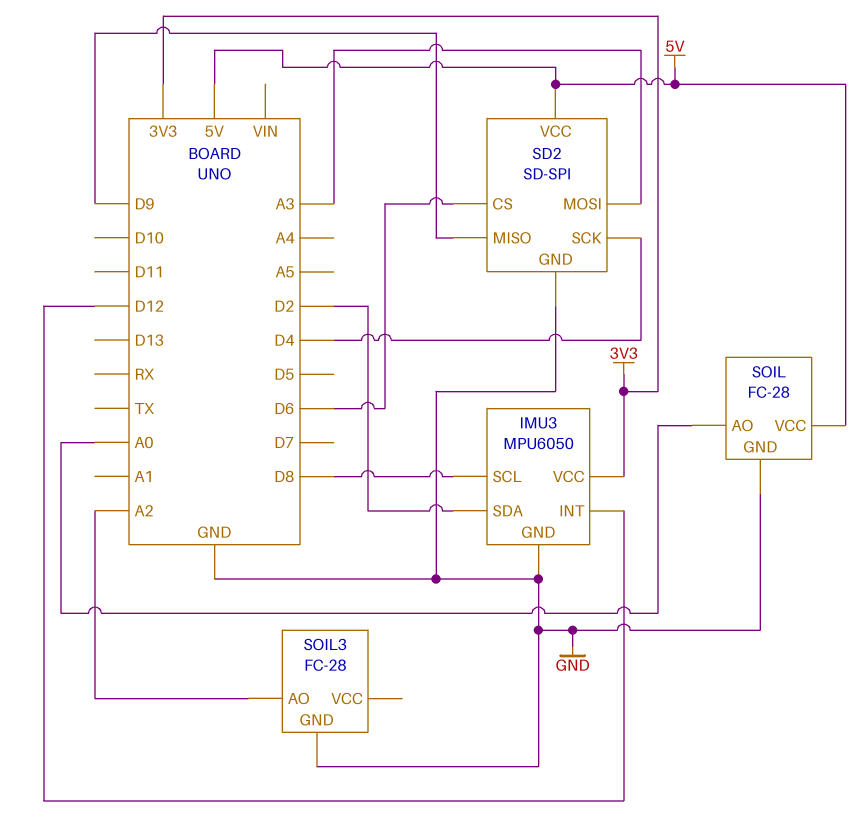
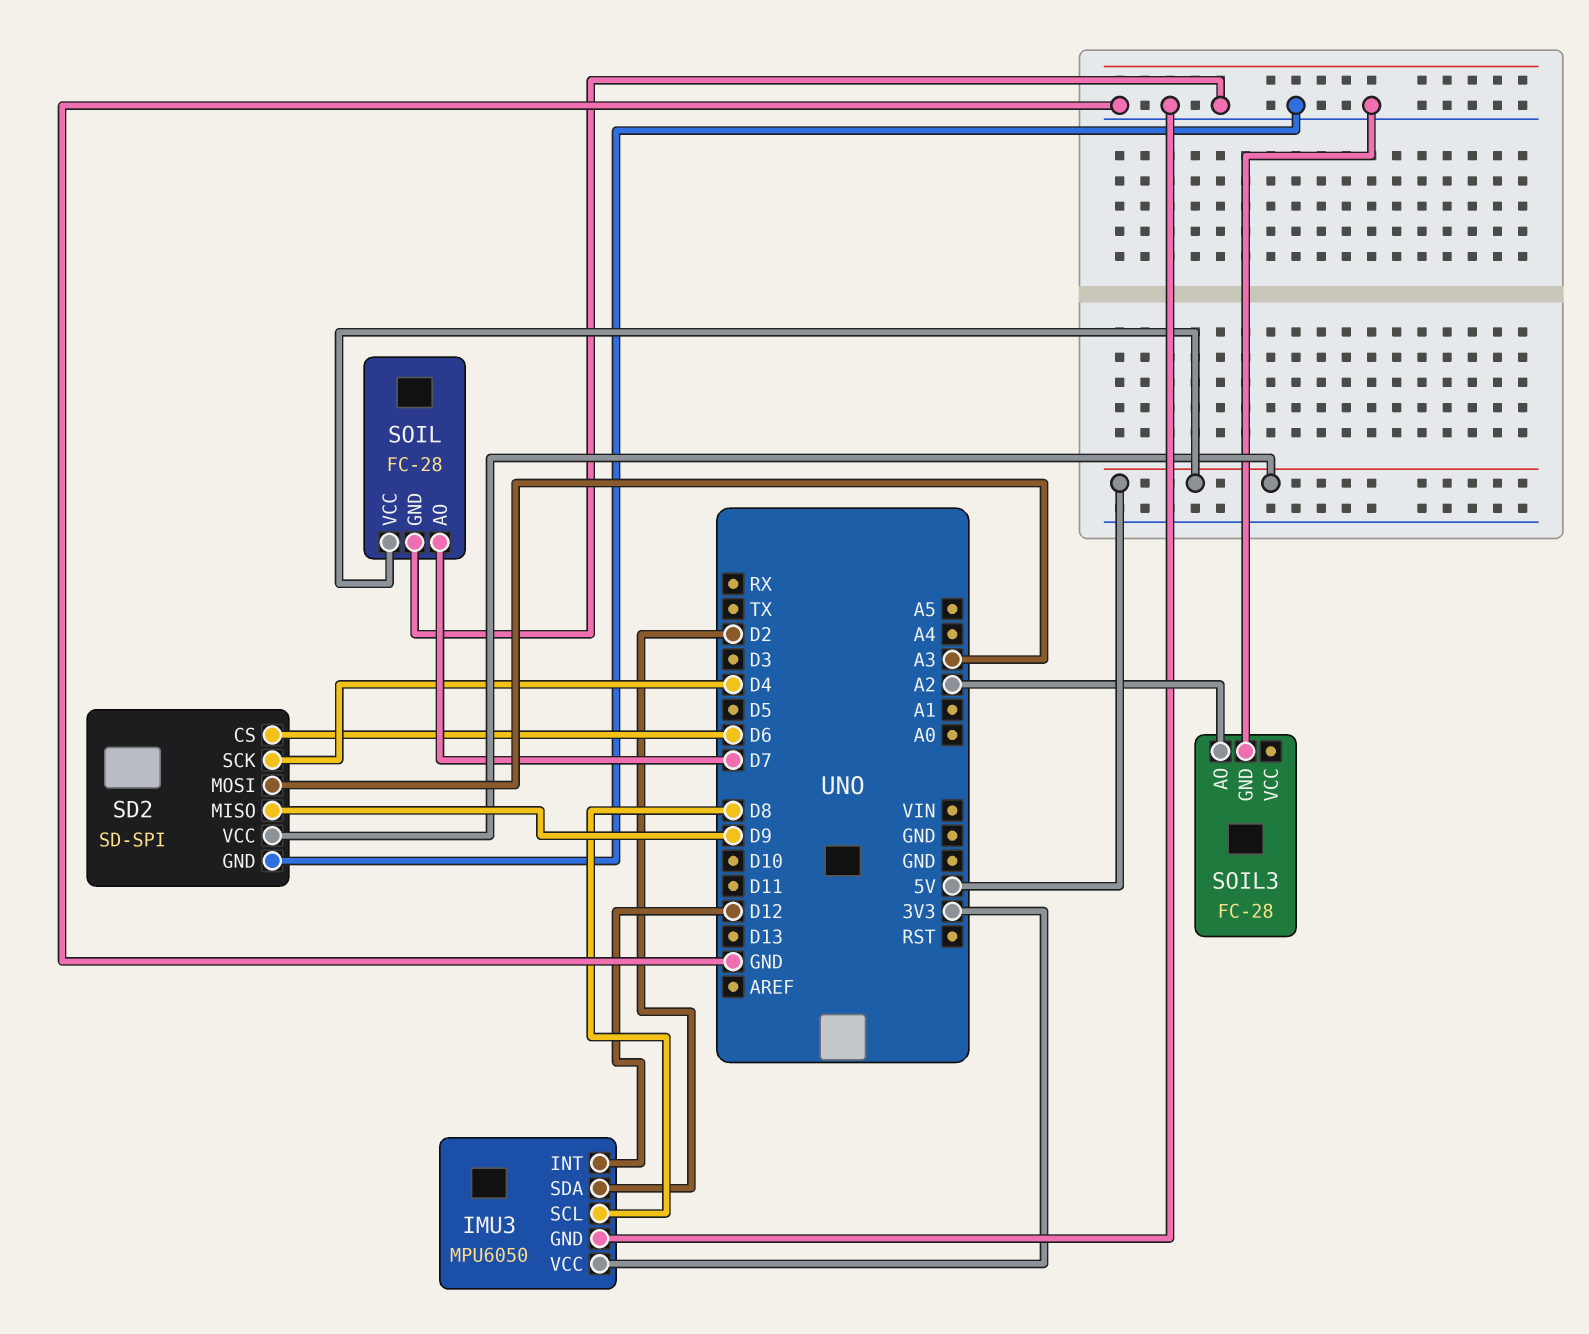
SOIL pin AO: A0 -> D7

